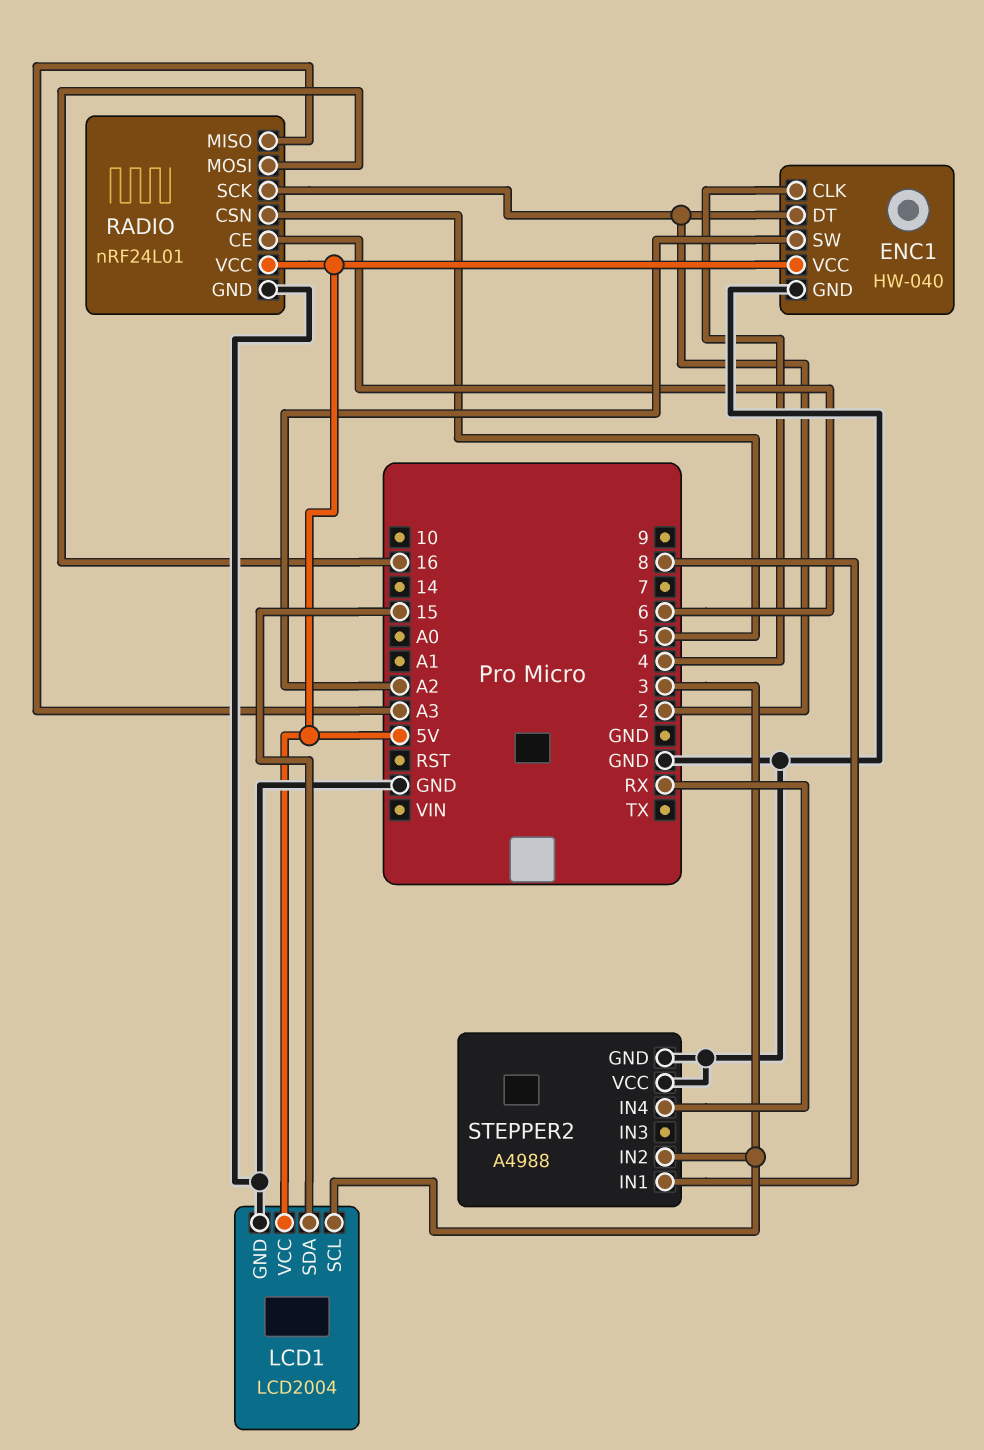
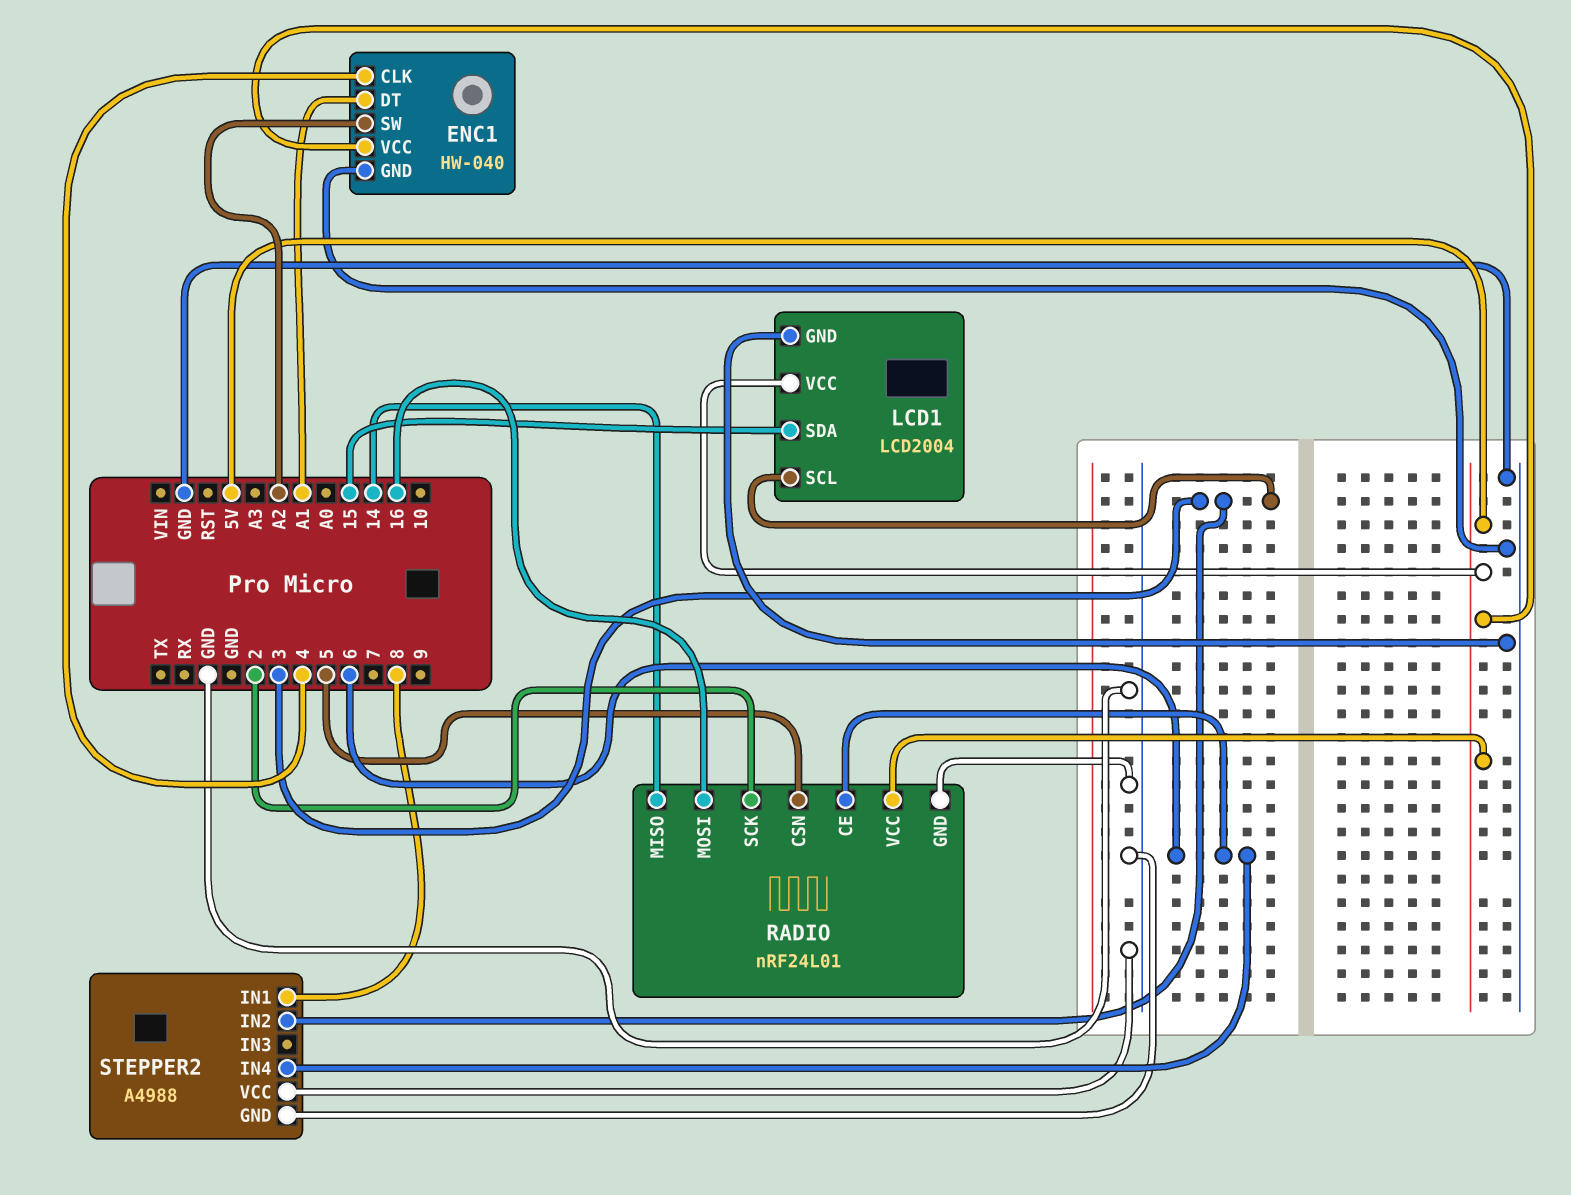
ENC1 pin DT: 2 -> A1
RADIO pin MISO: A3 -> 14
STEPPER2 pin IN4: RX -> 6

